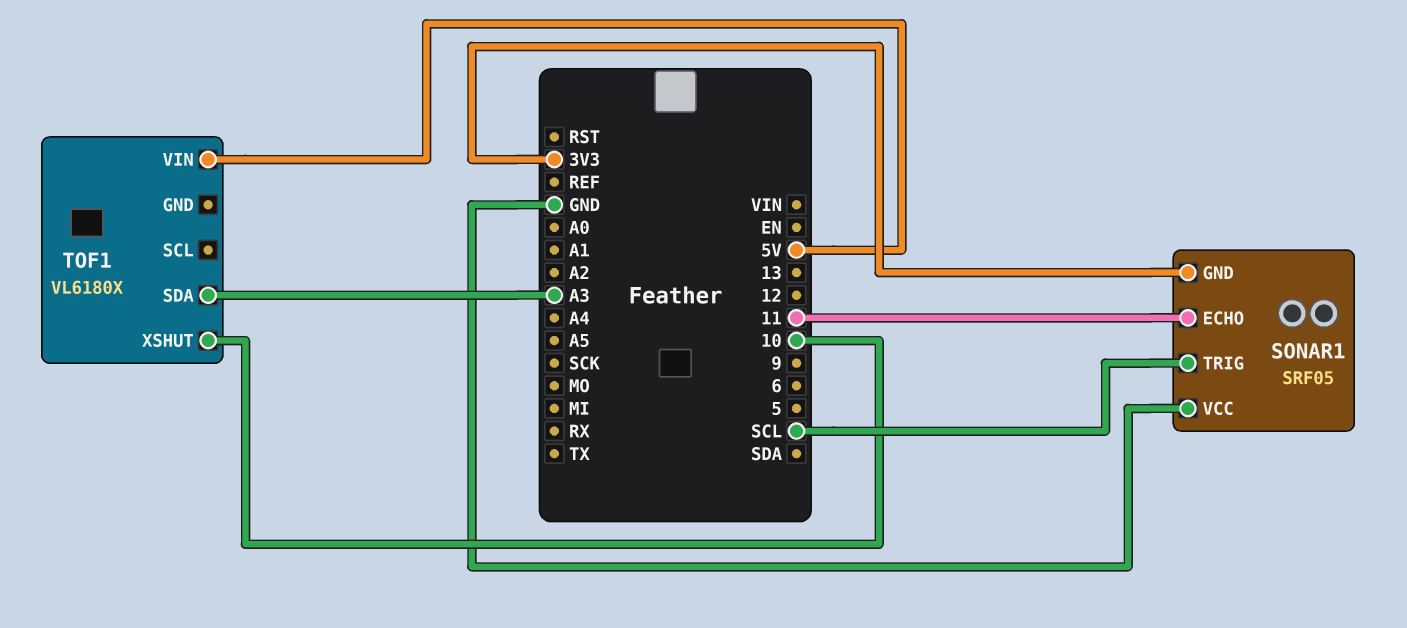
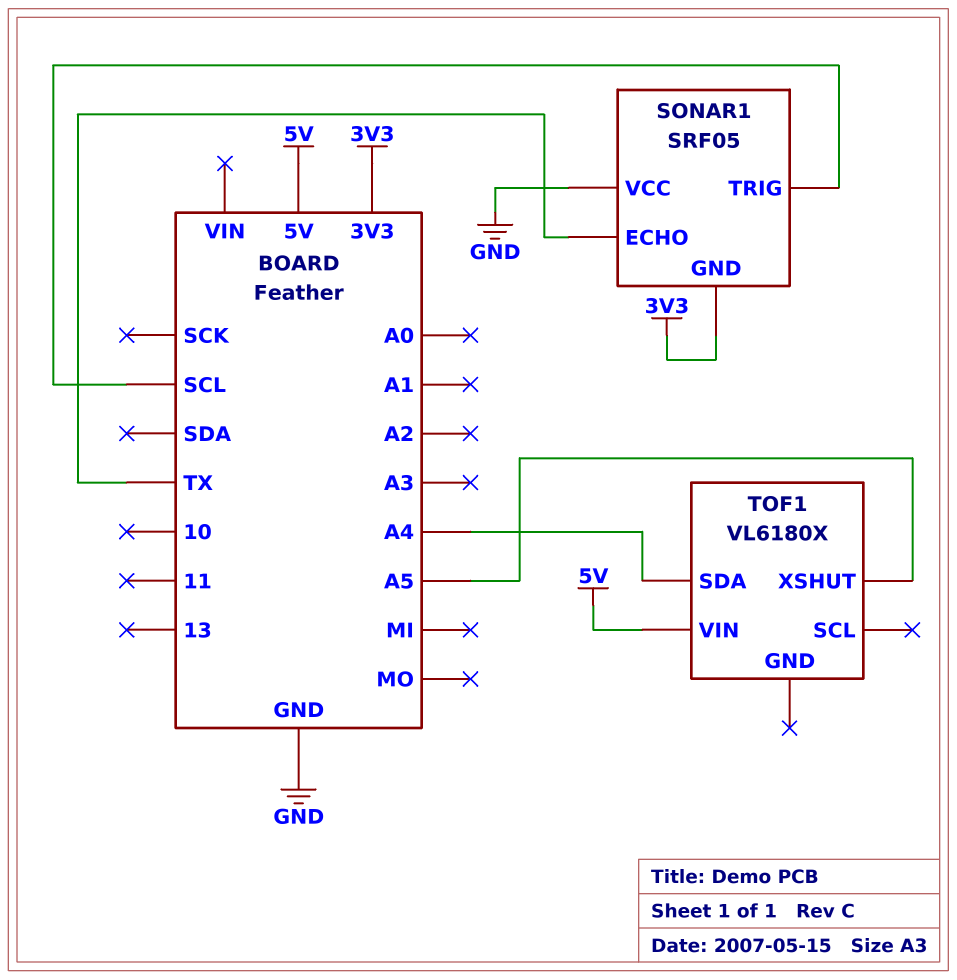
SONAR1 pin ECHO: 11 -> TX
TOF1 pin SDA: A3 -> A4
TOF1 pin XSHUT: 10 -> A5

